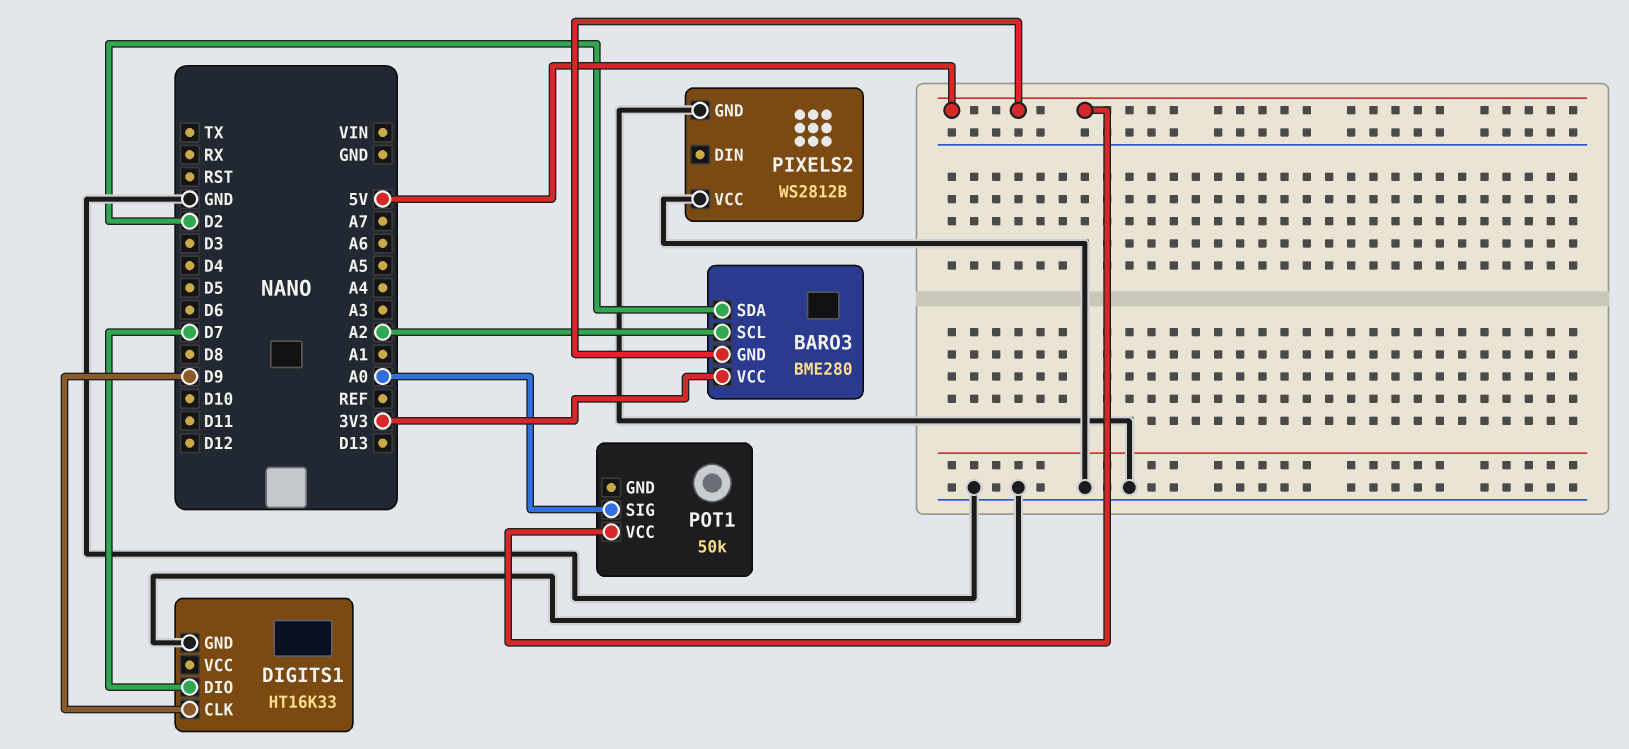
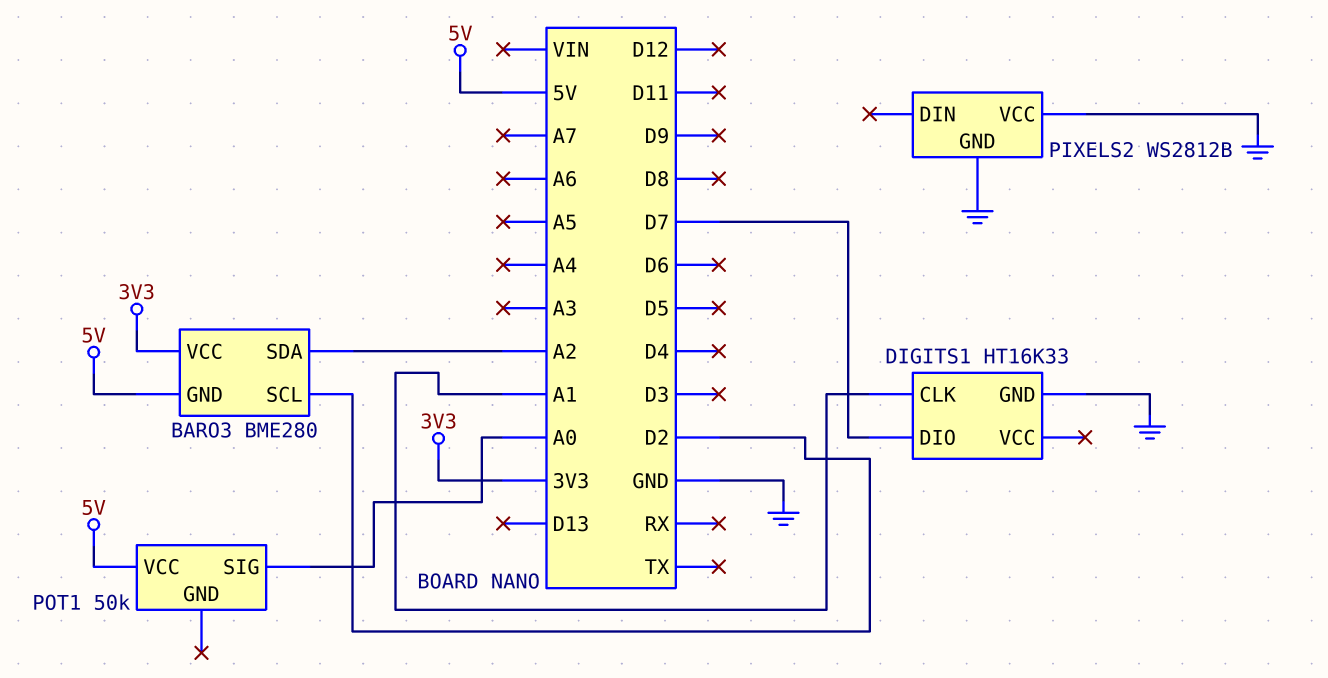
BARO3 pin SCL: A2 -> D2
BARO3 pin SDA: D2 -> A2
DIGITS1 pin CLK: D9 -> A1

